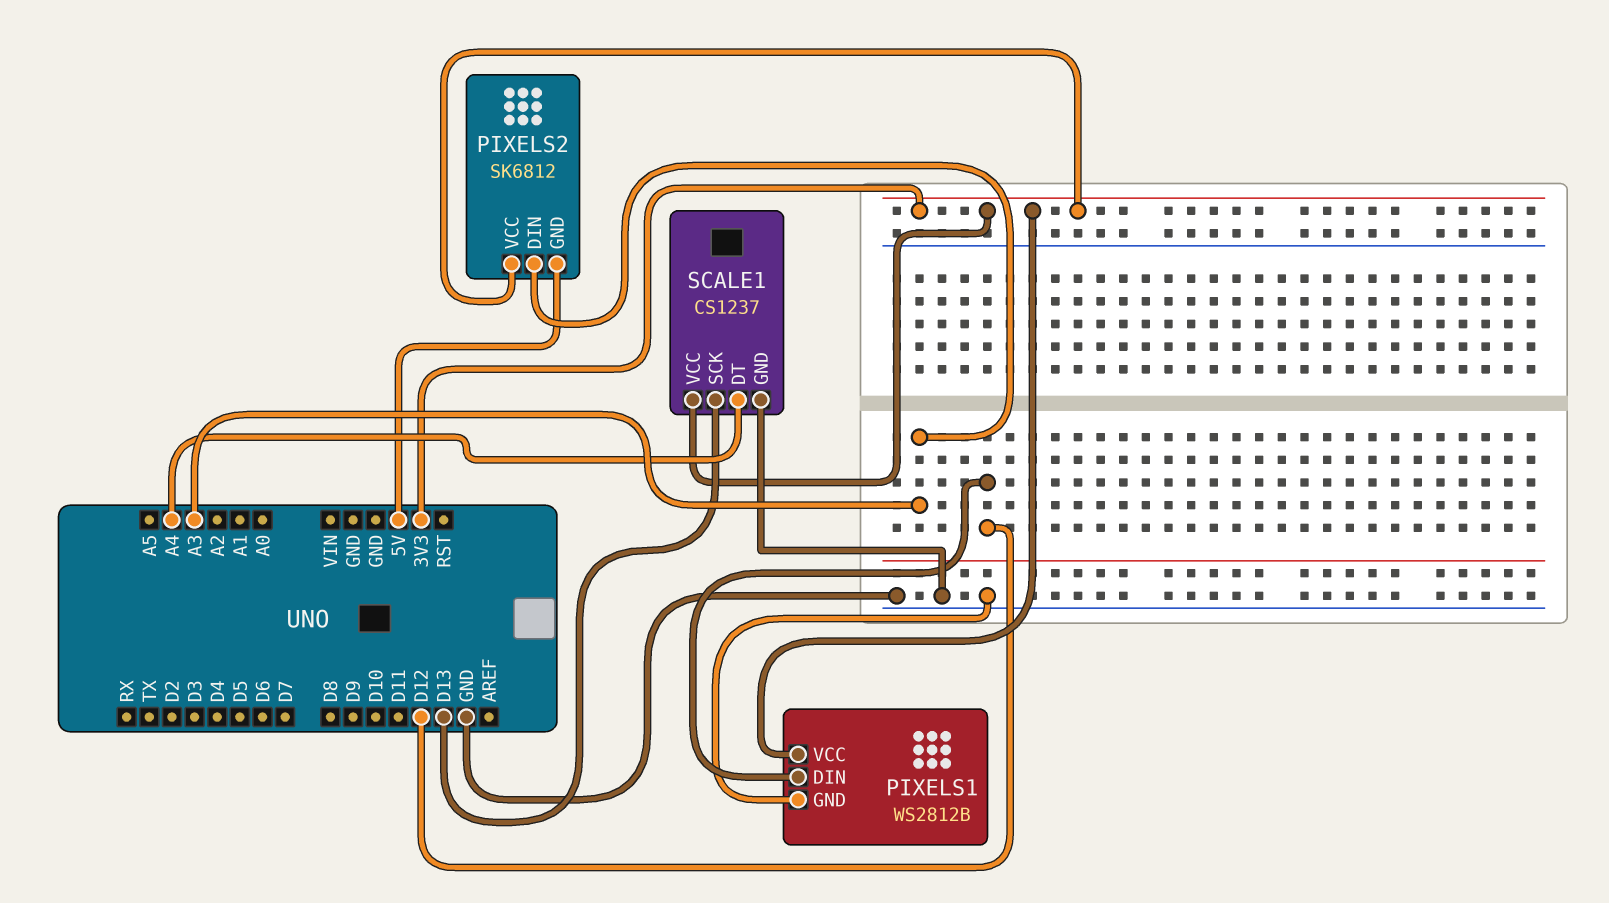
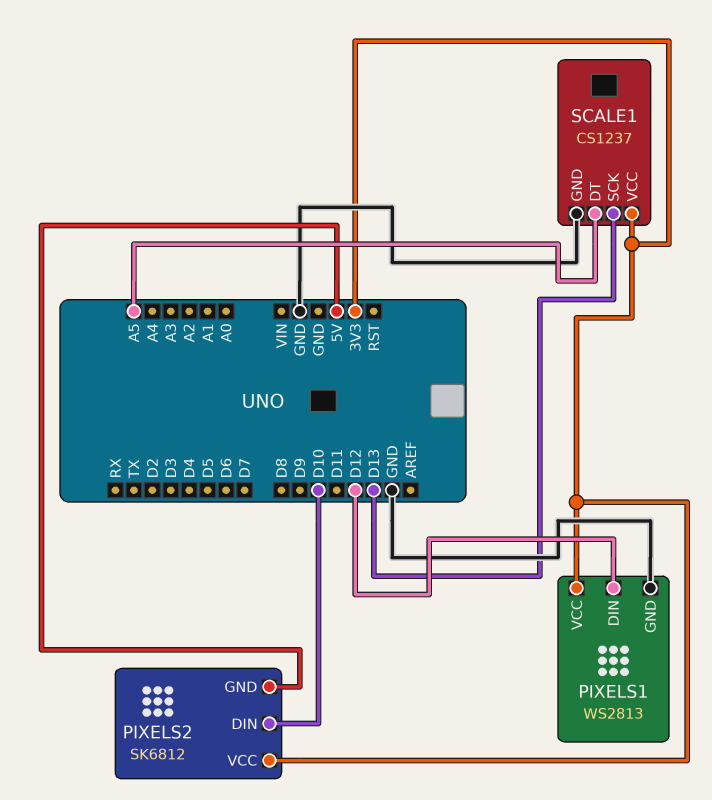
PIXELS1: WS2812B -> WS2813
PIXELS2 pin DIN: A3 -> D10
SCALE1 pin DT: A4 -> A5

